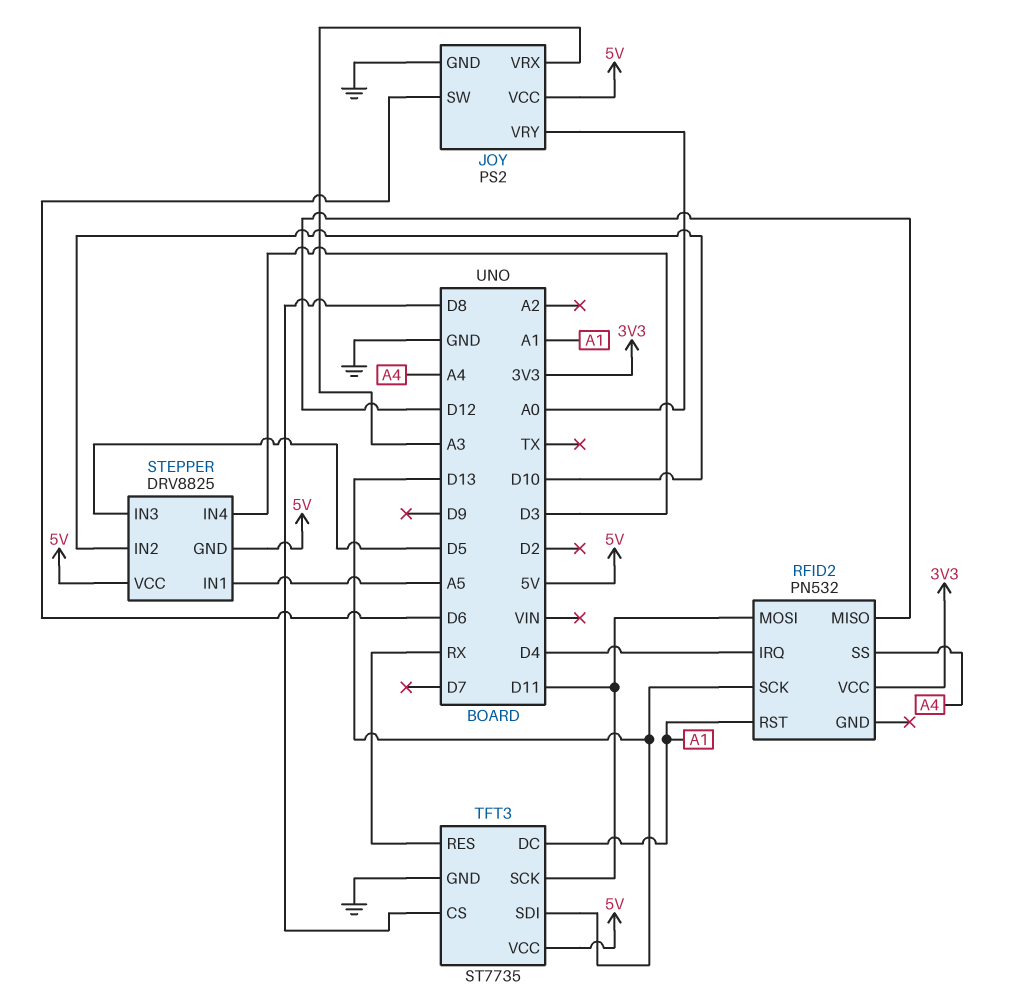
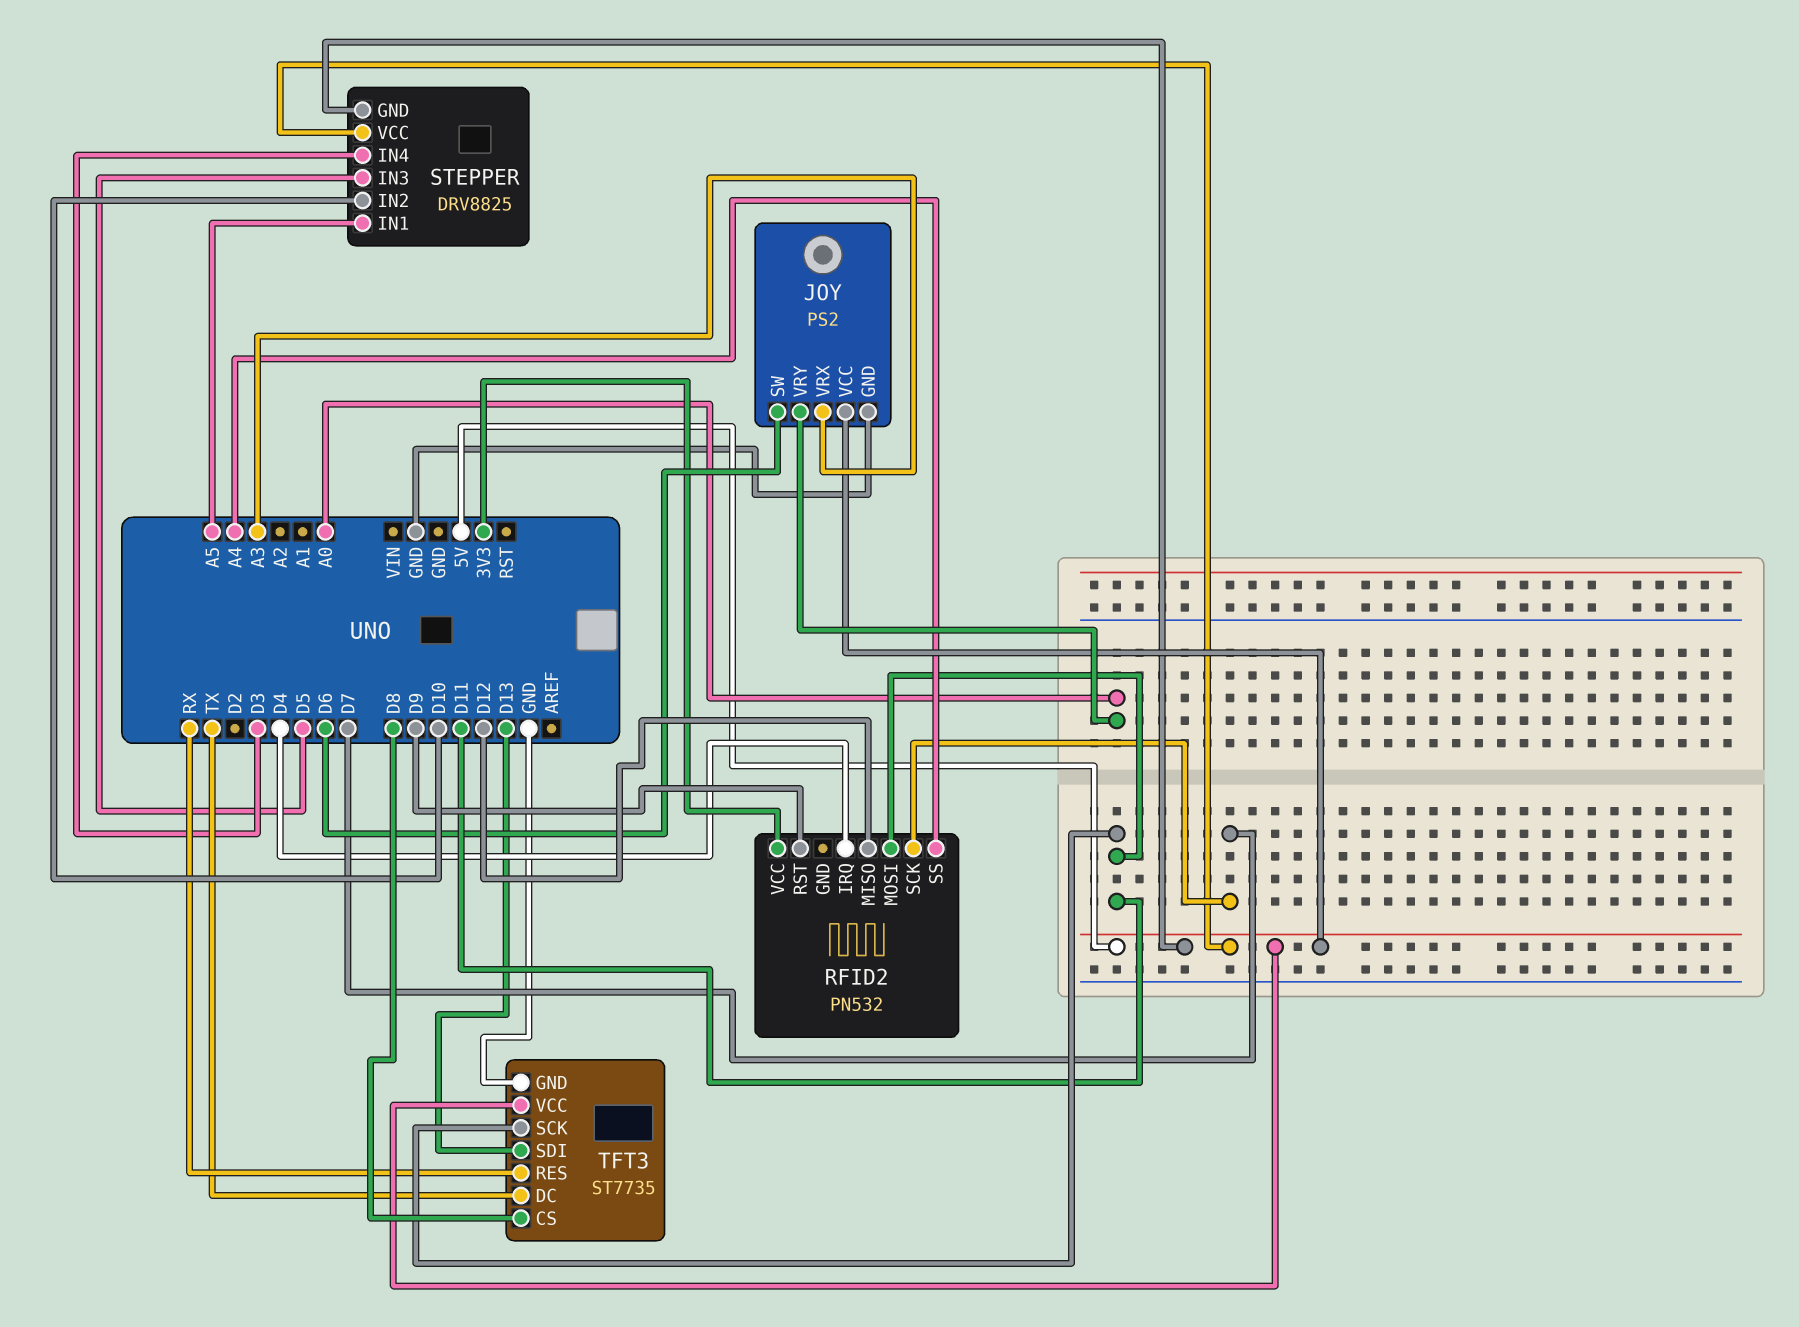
RFID2 pin RST: A1 -> D9
RFID2 pin SCK: D13 -> D7
TFT3 pin DC: A1 -> TX

